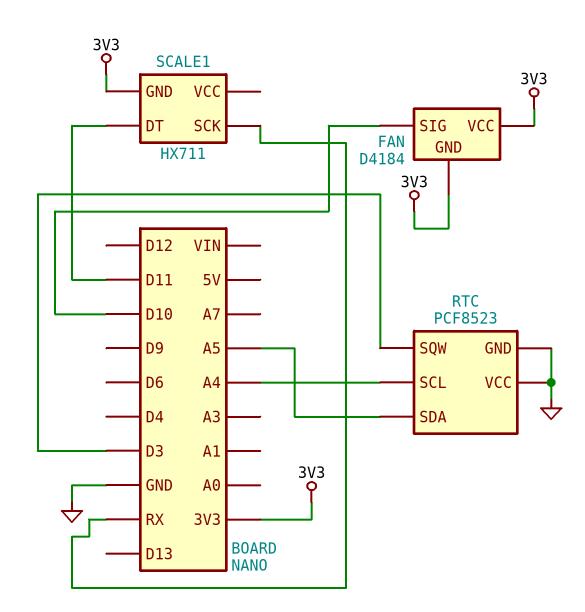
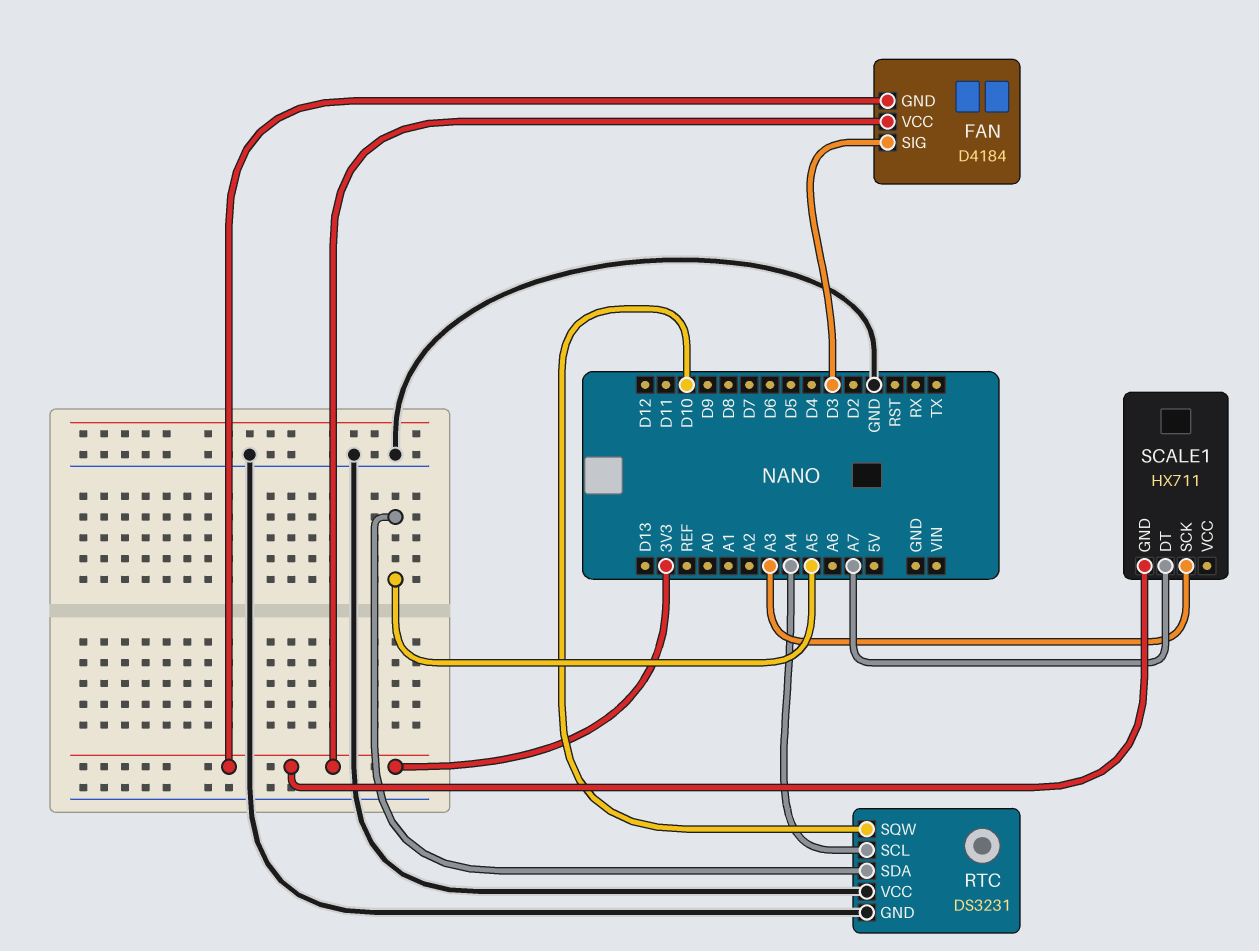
FAN pin SIG: D10 -> D3
RTC: PCF8523 -> DS3231
RTC pin SQW: D3 -> D10
SCALE1 pin DT: D11 -> A7
SCALE1 pin SCK: RX -> A3

